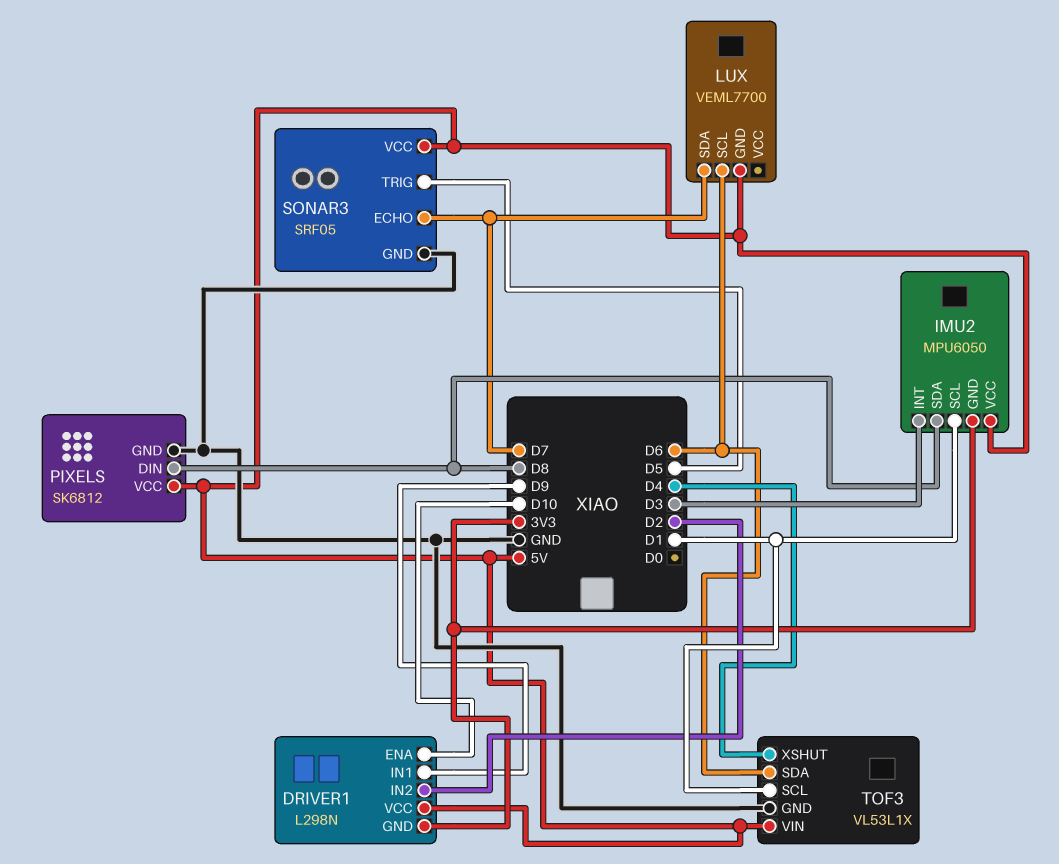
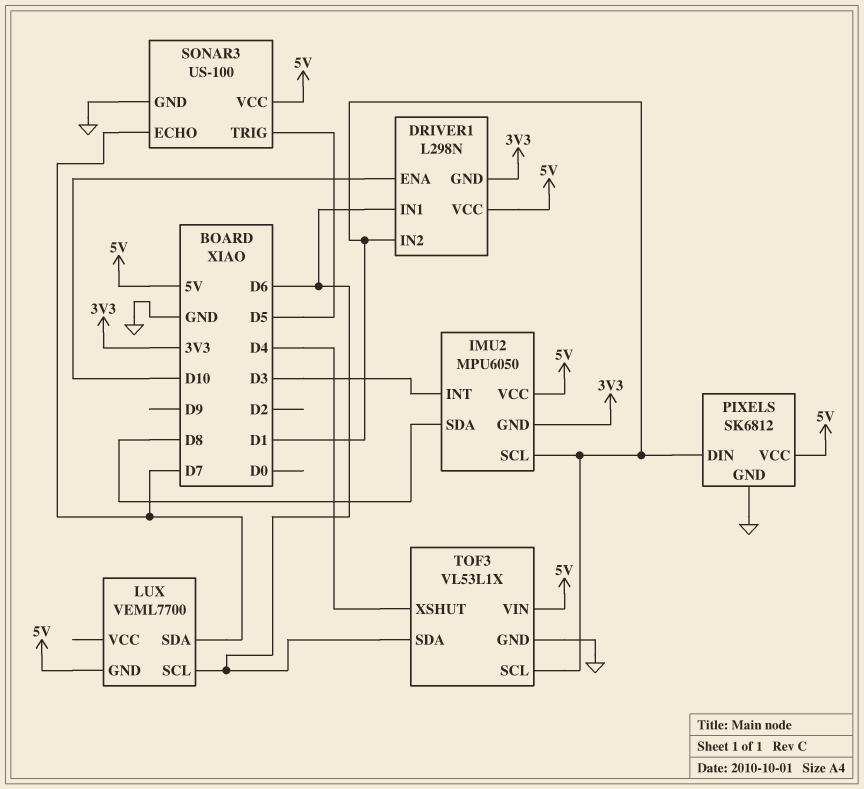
DRIVER1 pin IN1: D9 -> D6
DRIVER1 pin IN2: D2 -> D1
PIXELS pin DIN: D8 -> D1
SONAR3: SRF05 -> US-100

